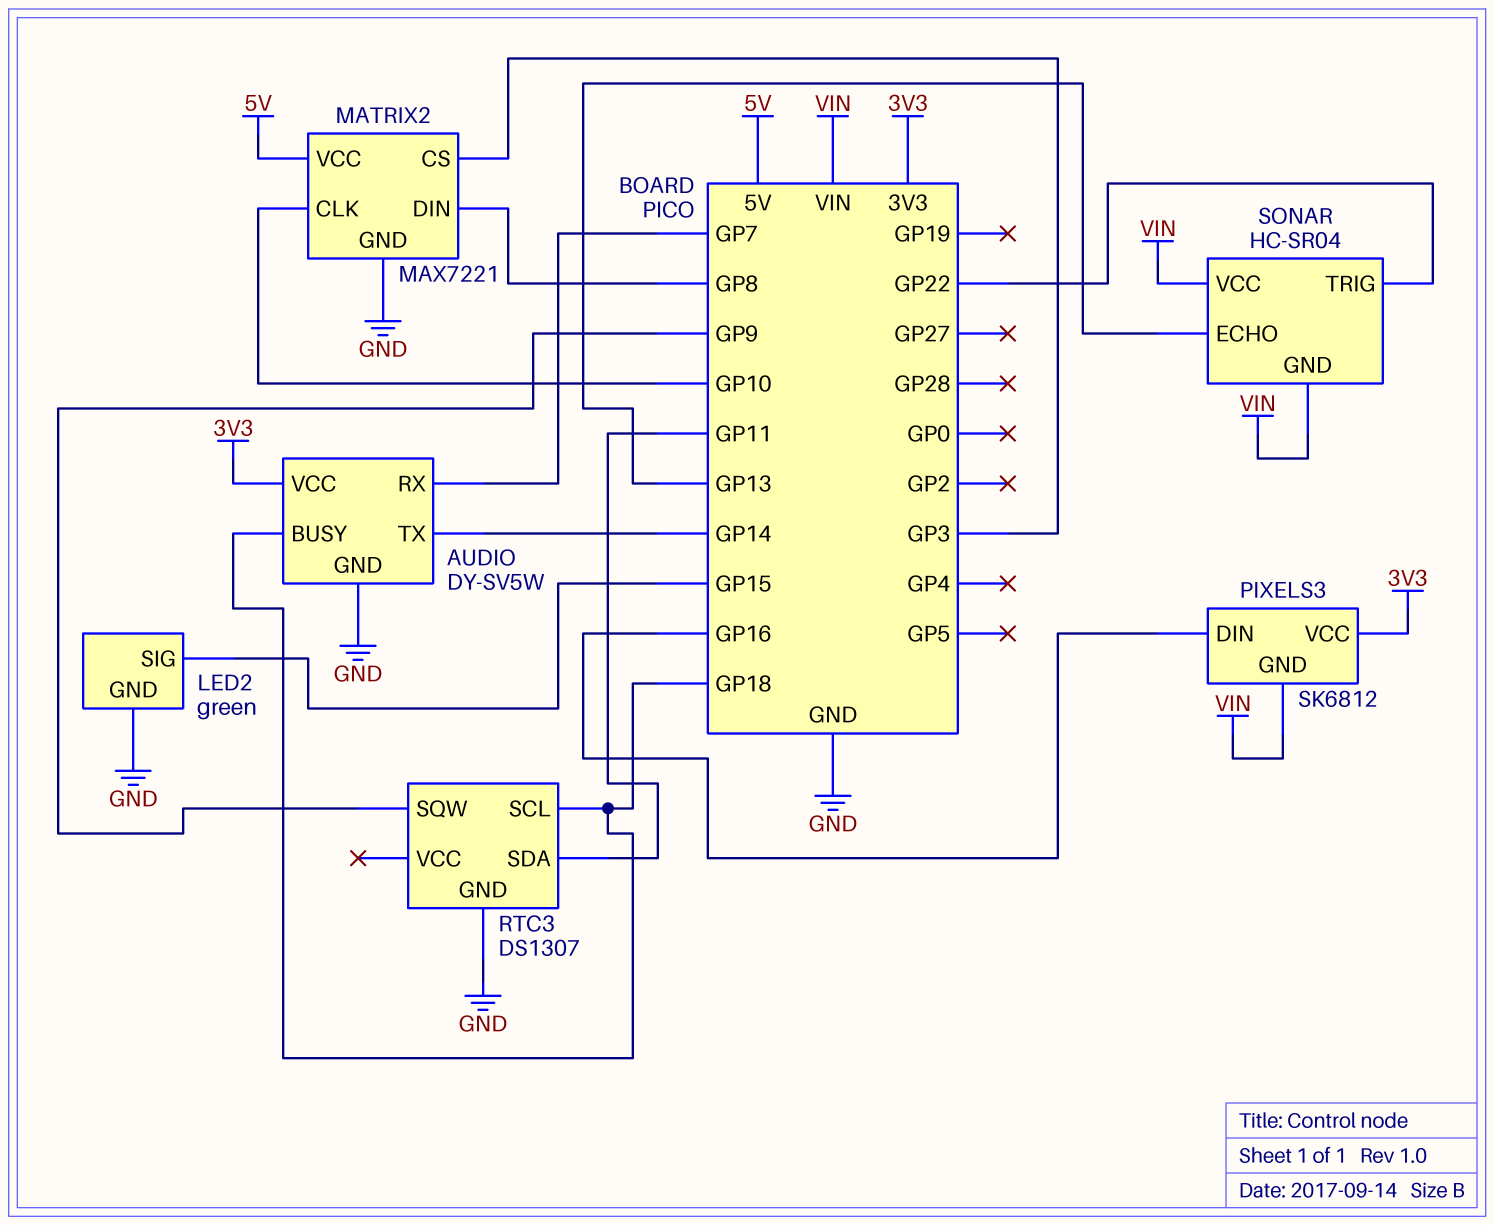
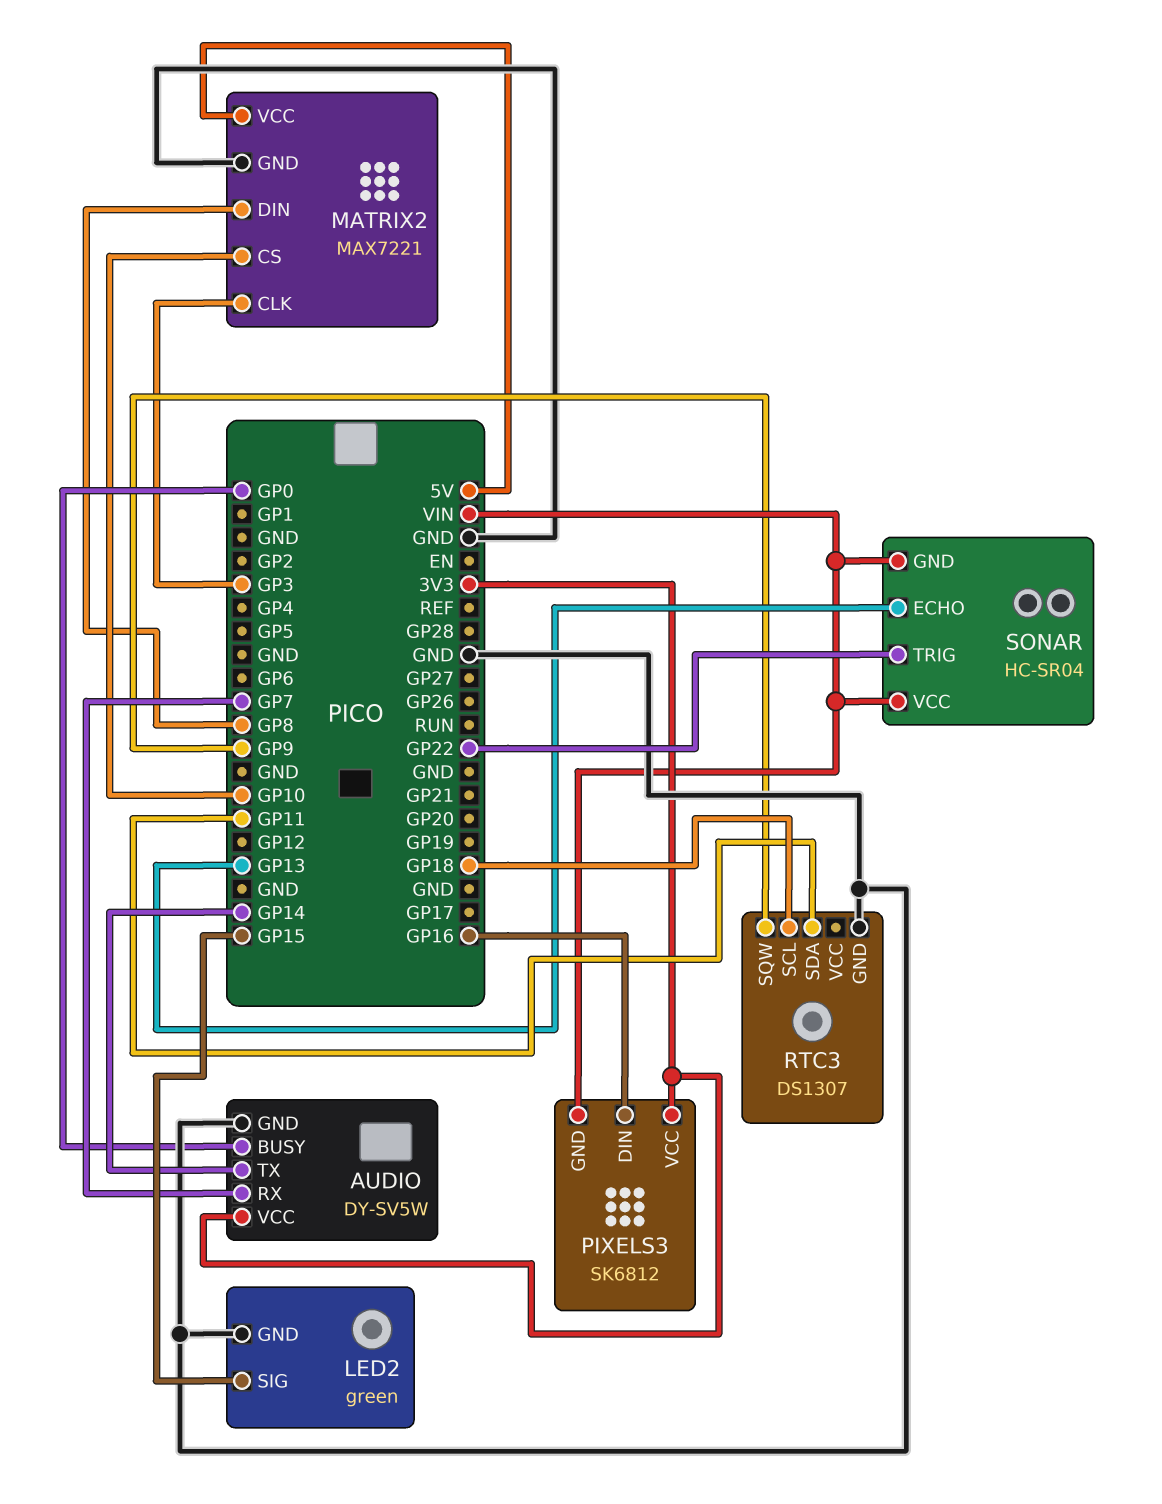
AUDIO pin BUSY: GP18 -> GP0
MATRIX2 pin CLK: GP10 -> GP3
MATRIX2 pin CS: GP3 -> GP10

